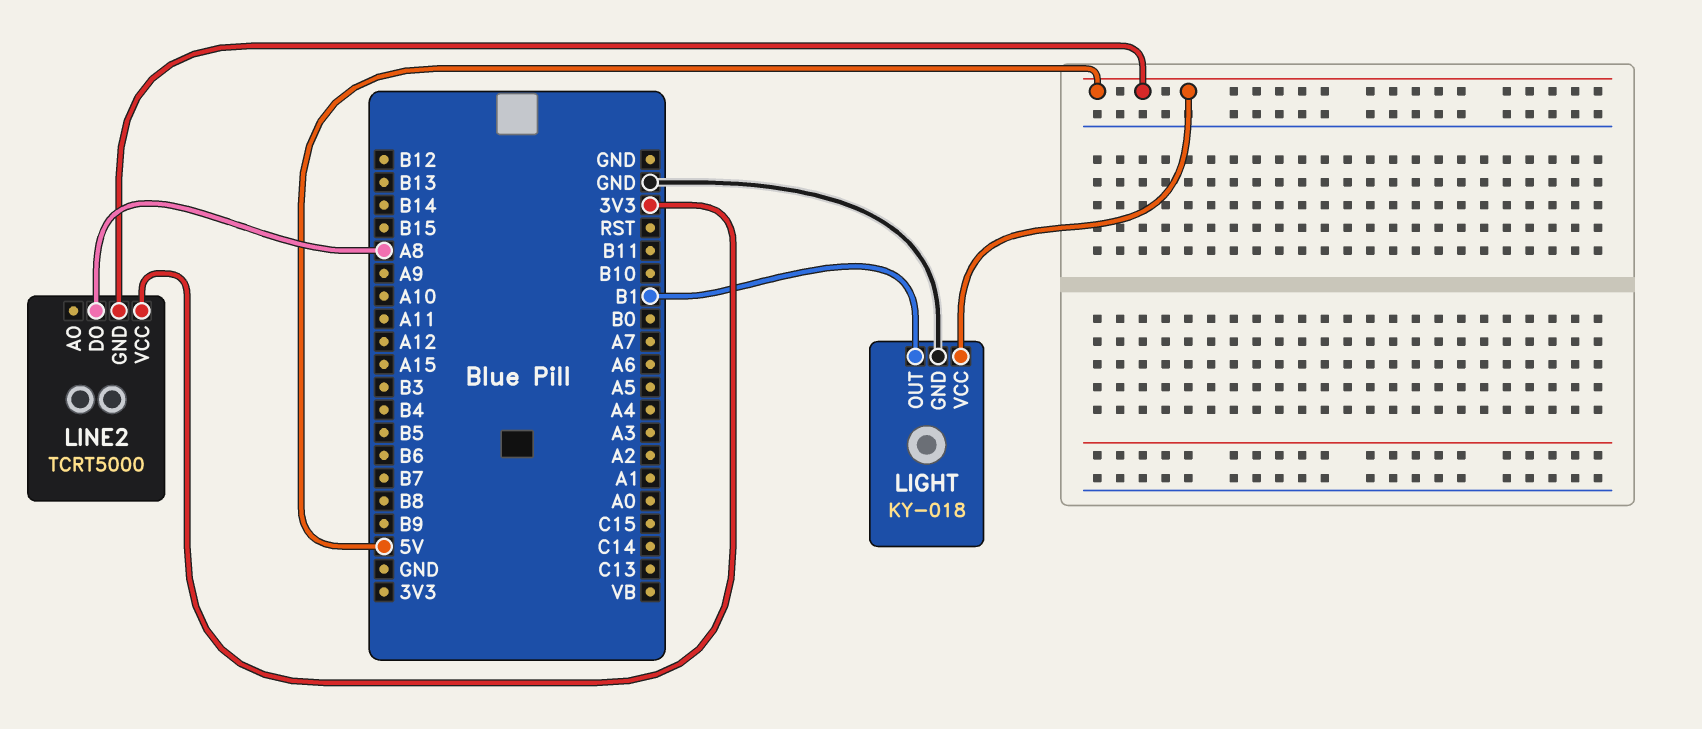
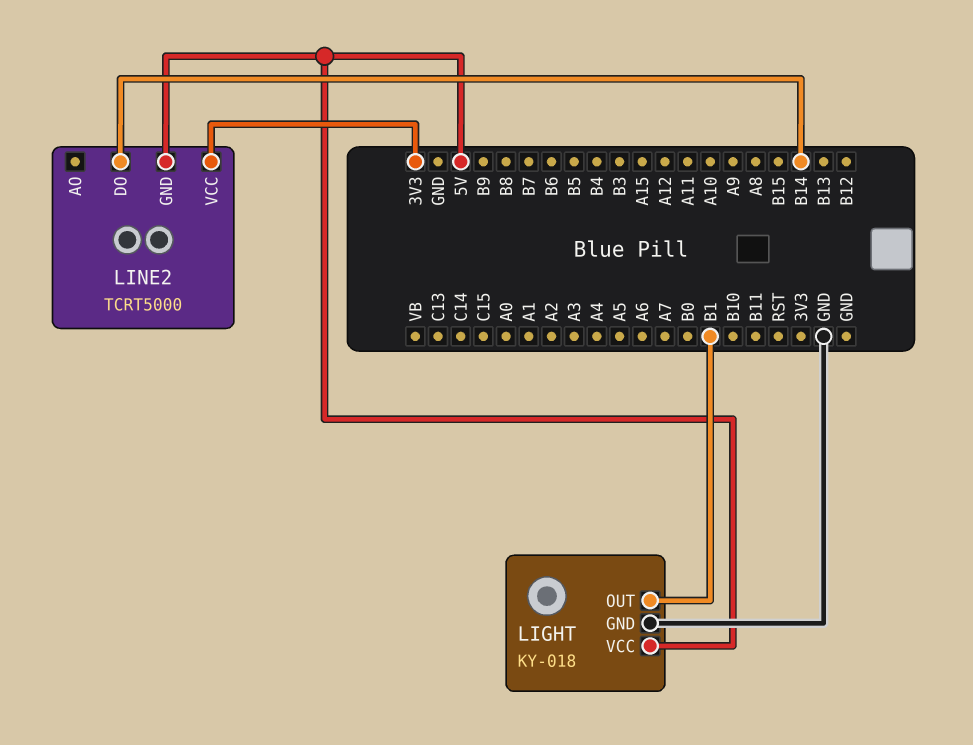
LINE2 pin DO: A8 -> B14

